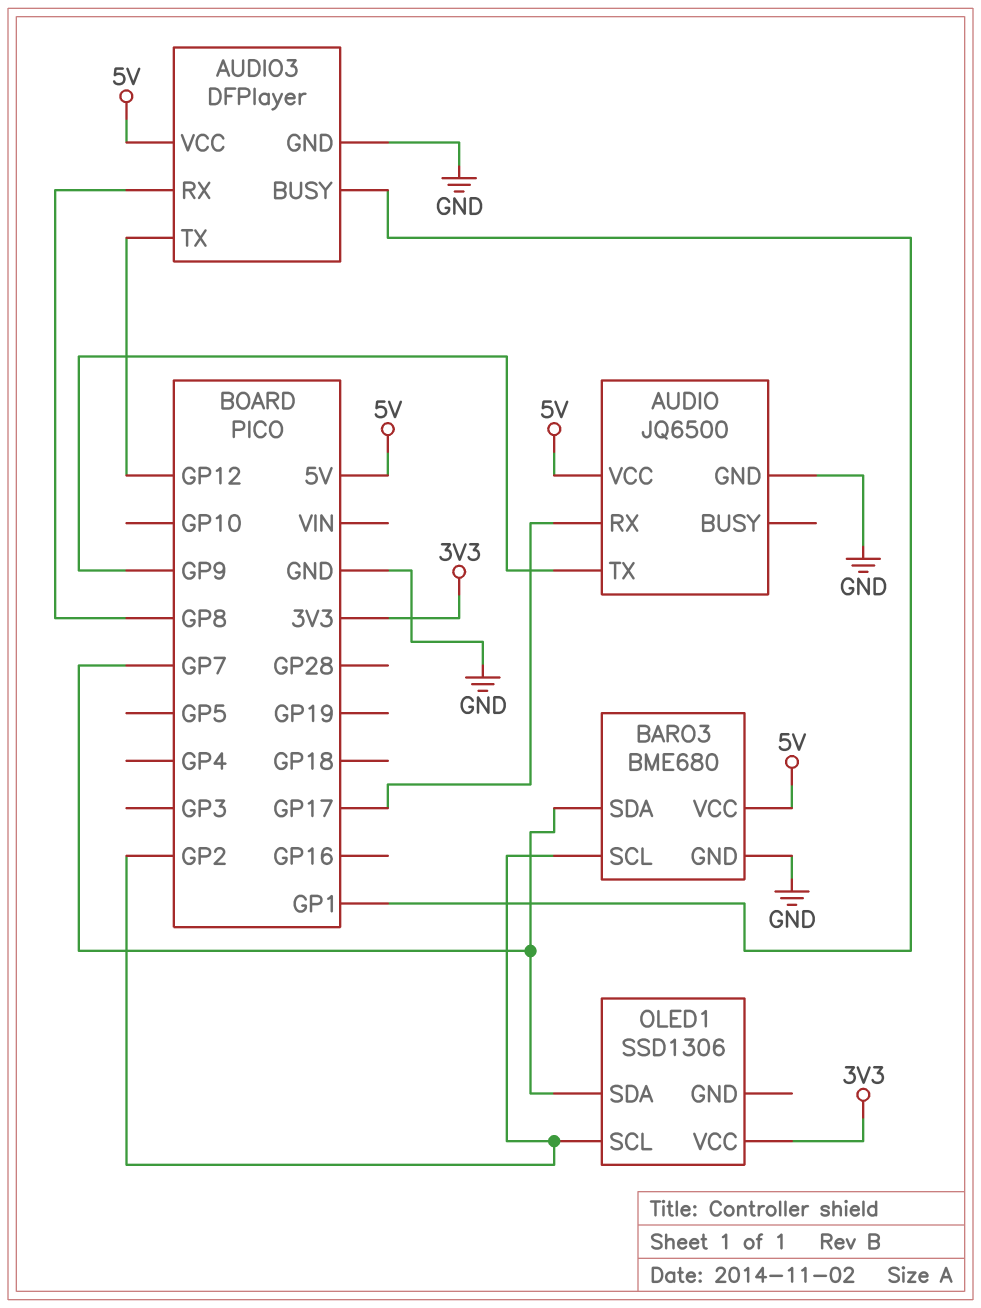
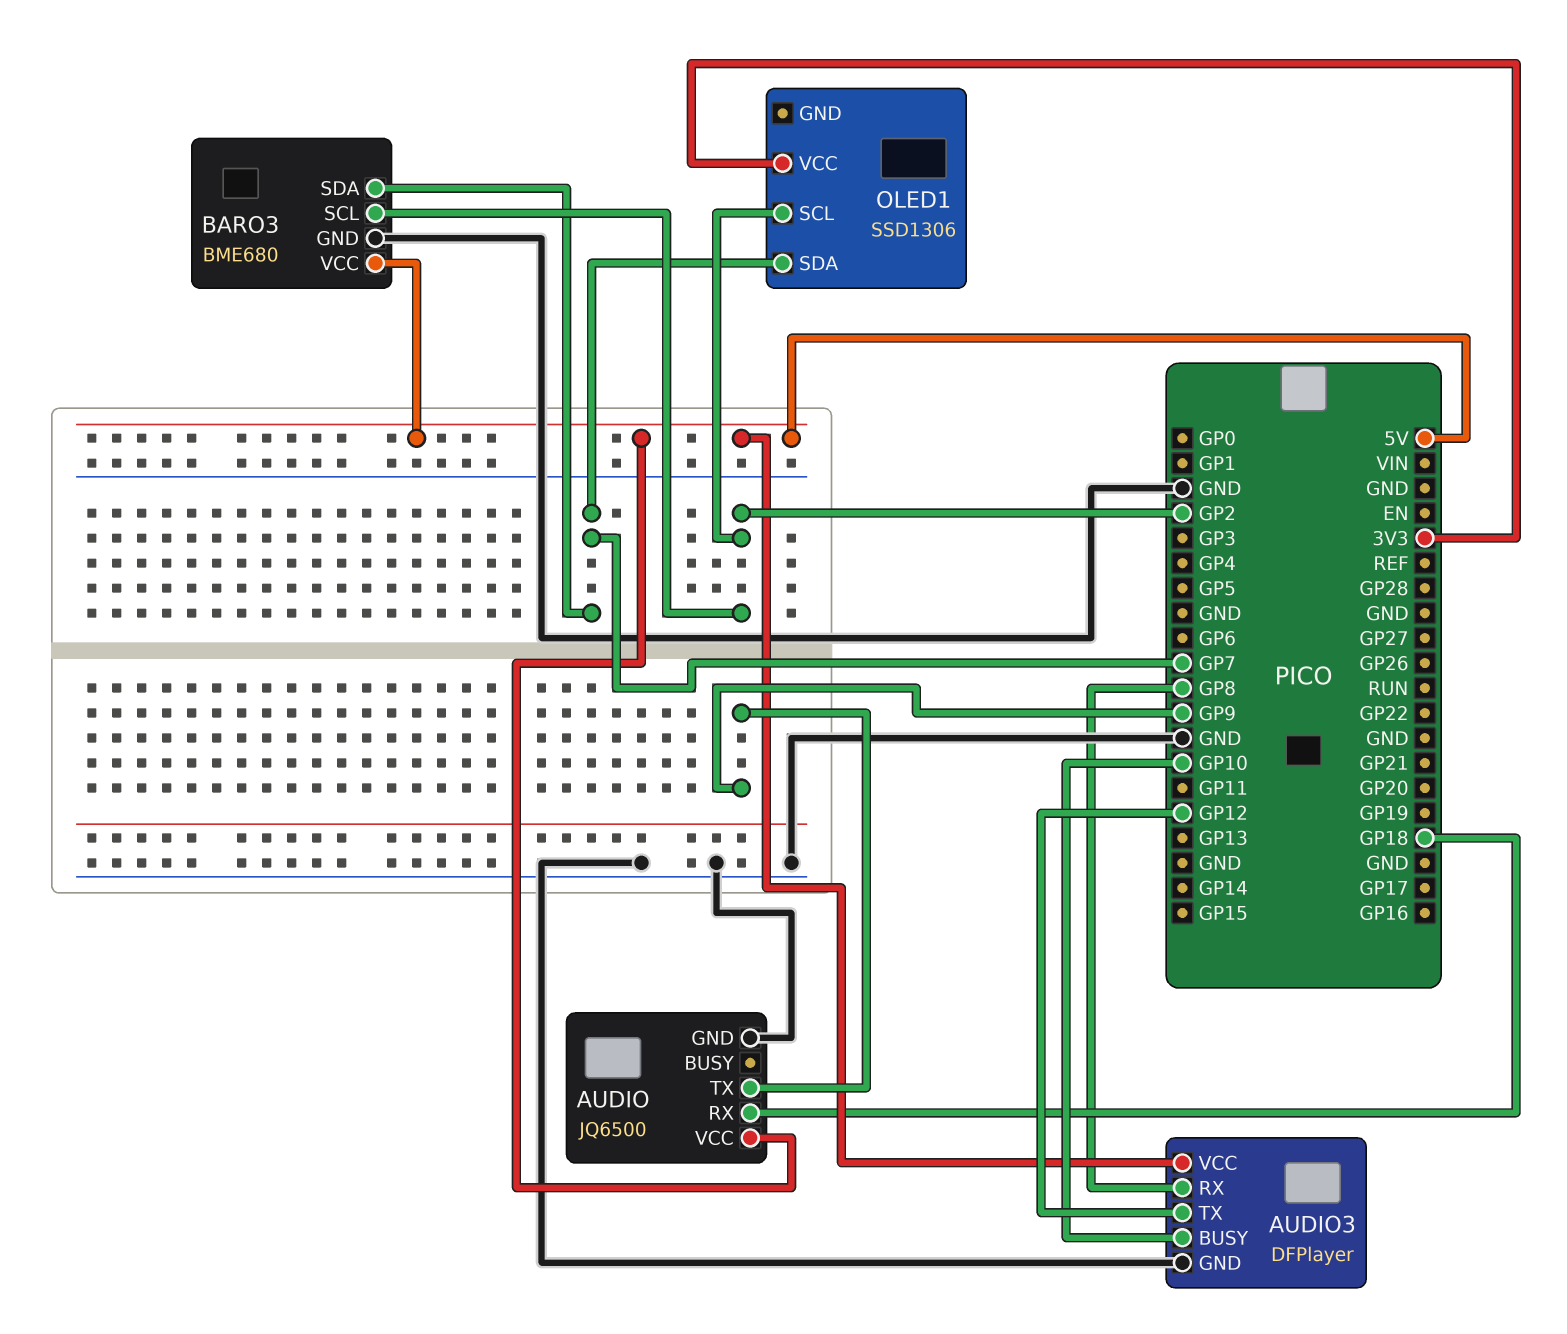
AUDIO pin RX: GP17 -> GP18
AUDIO3 pin BUSY: GP1 -> GP10

